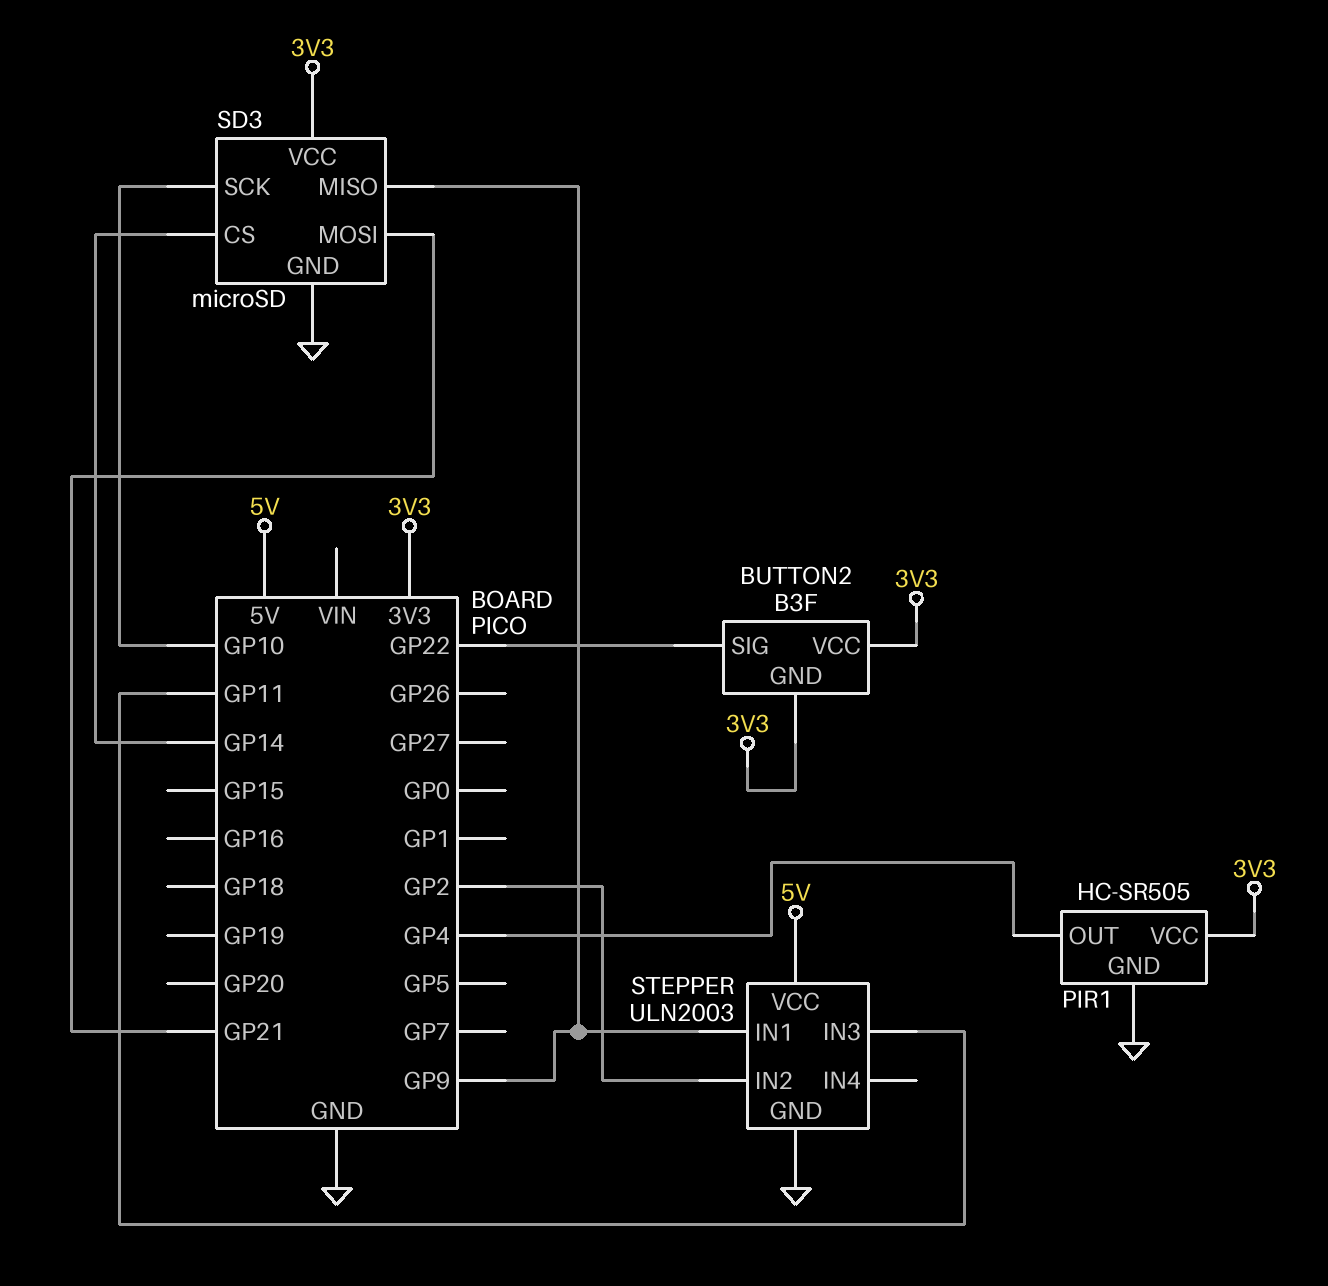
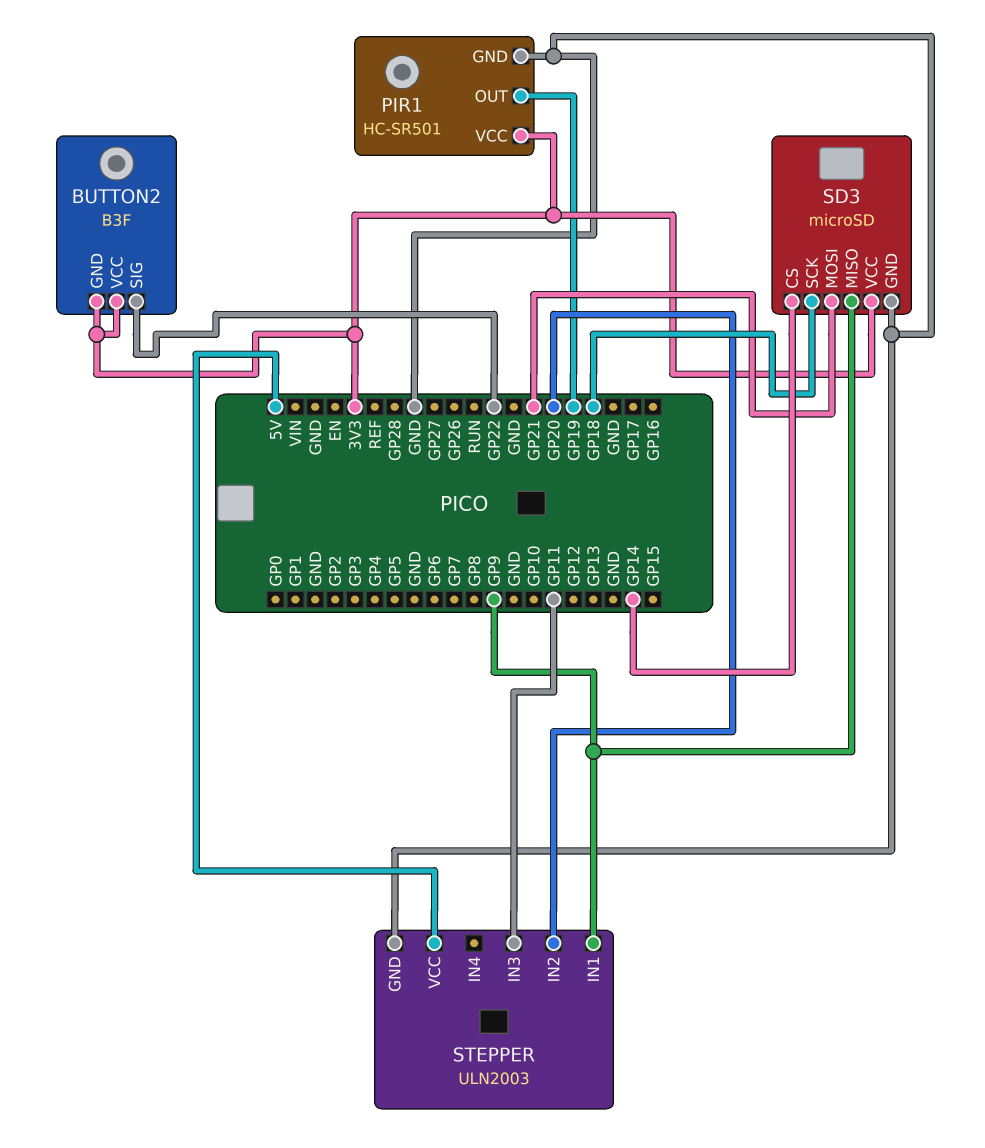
PIR1: HC-SR505 -> HC-SR501
PIR1 pin OUT: GP4 -> GP19
SD3 pin SCK: GP10 -> GP18
STEPPER pin IN2: GP2 -> GP20

